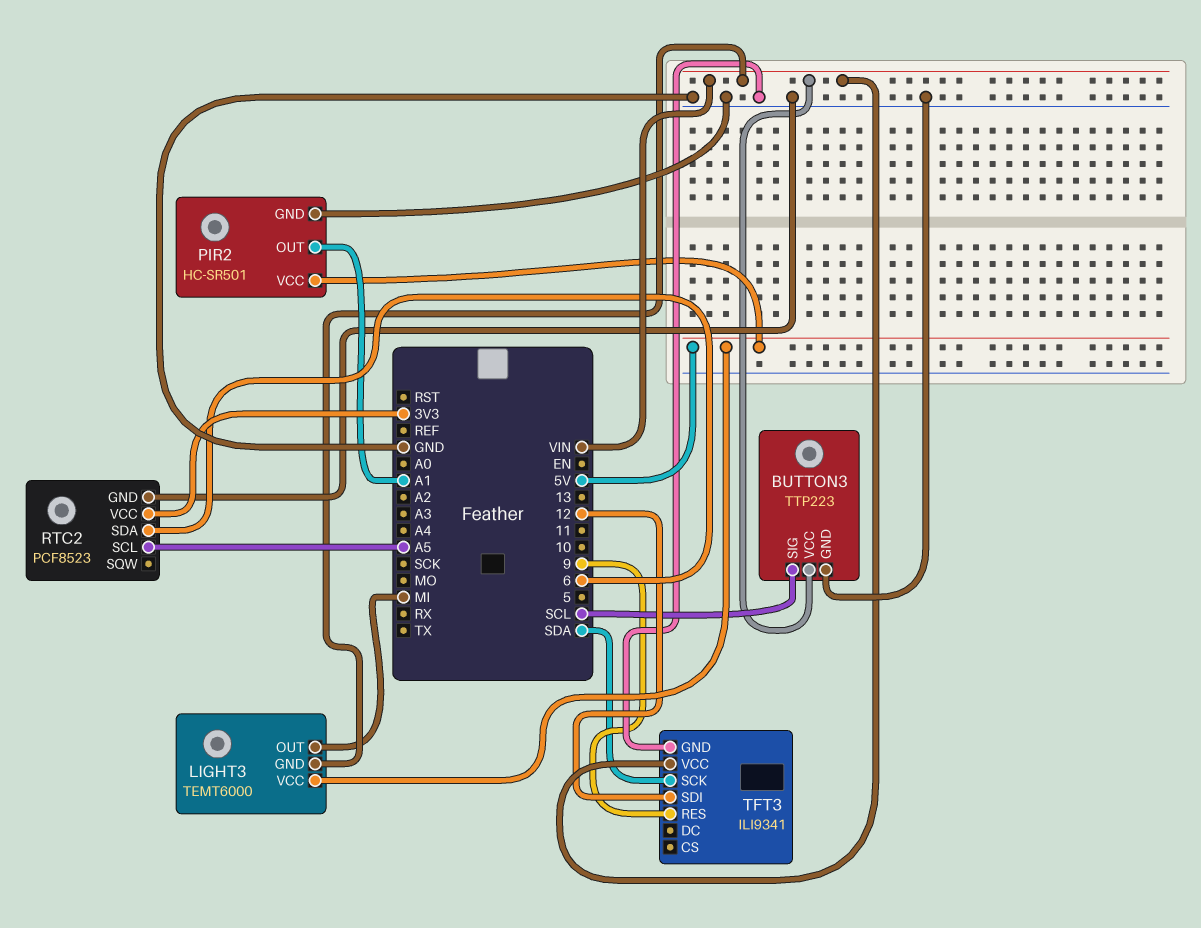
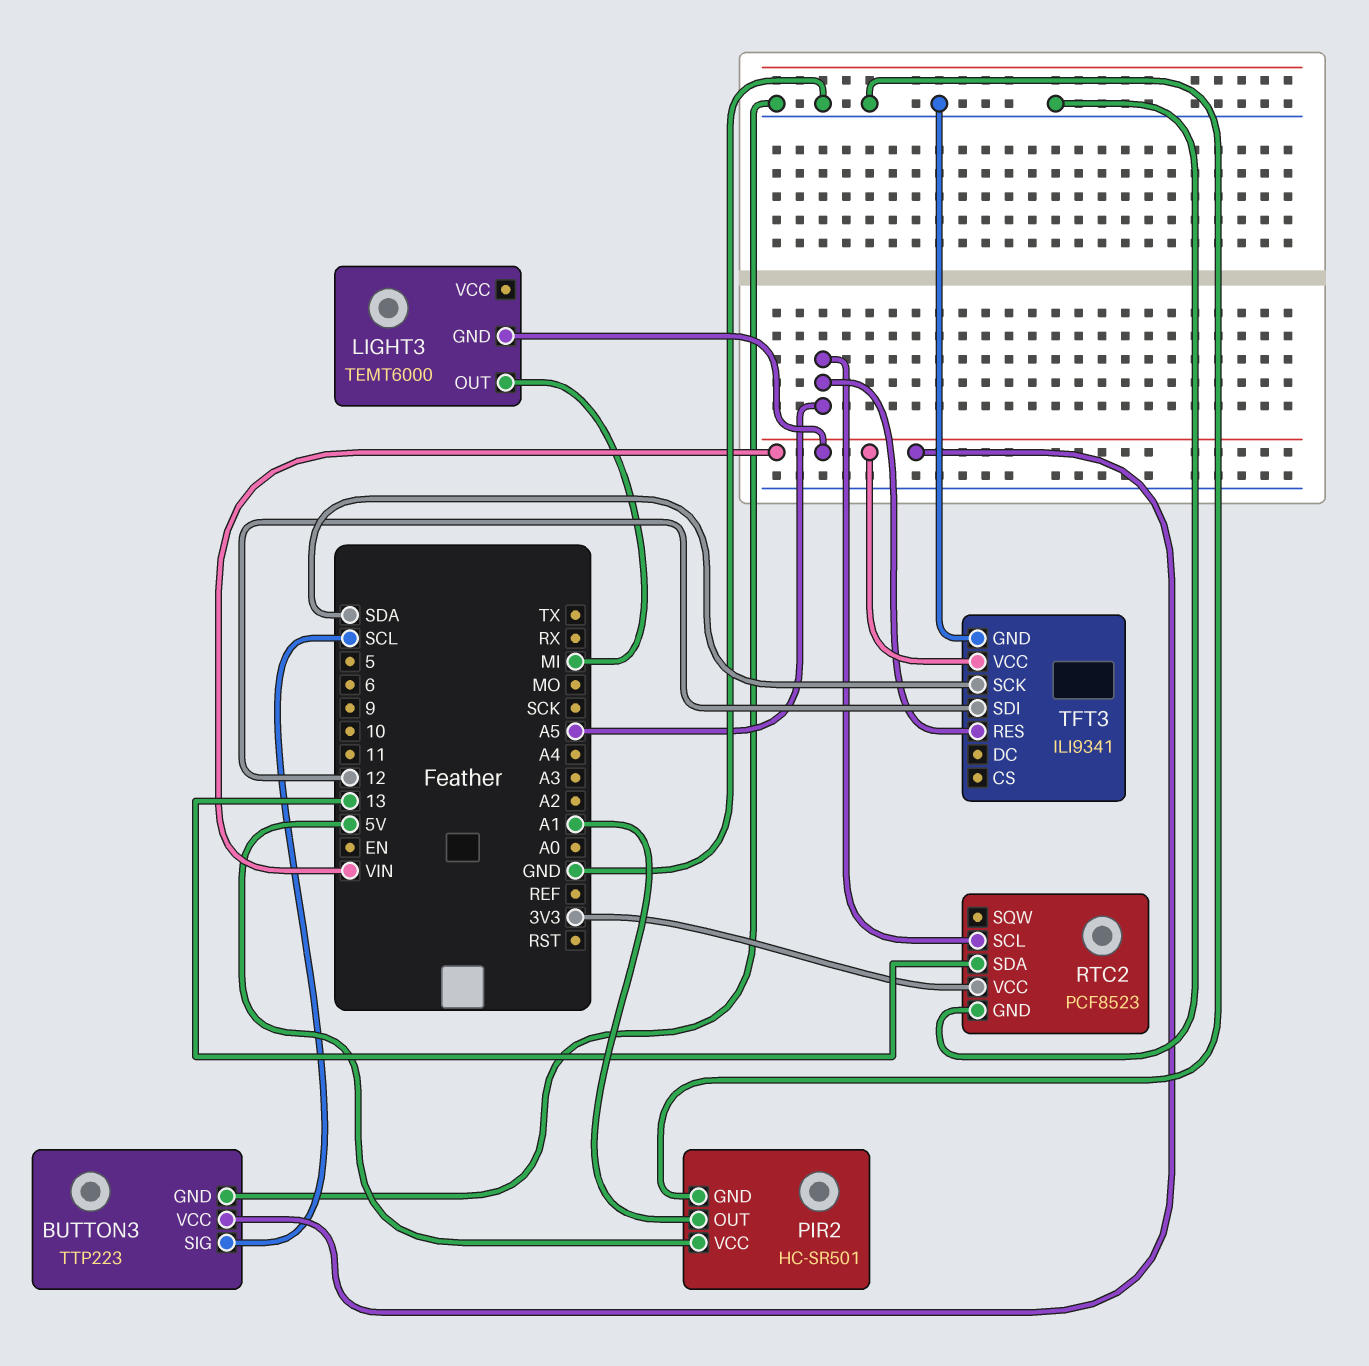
LIGHT3 pin VCC: 5V -> none
RTC2 pin SDA: 6 -> 13
TFT3 pin RES: 9 -> A5

